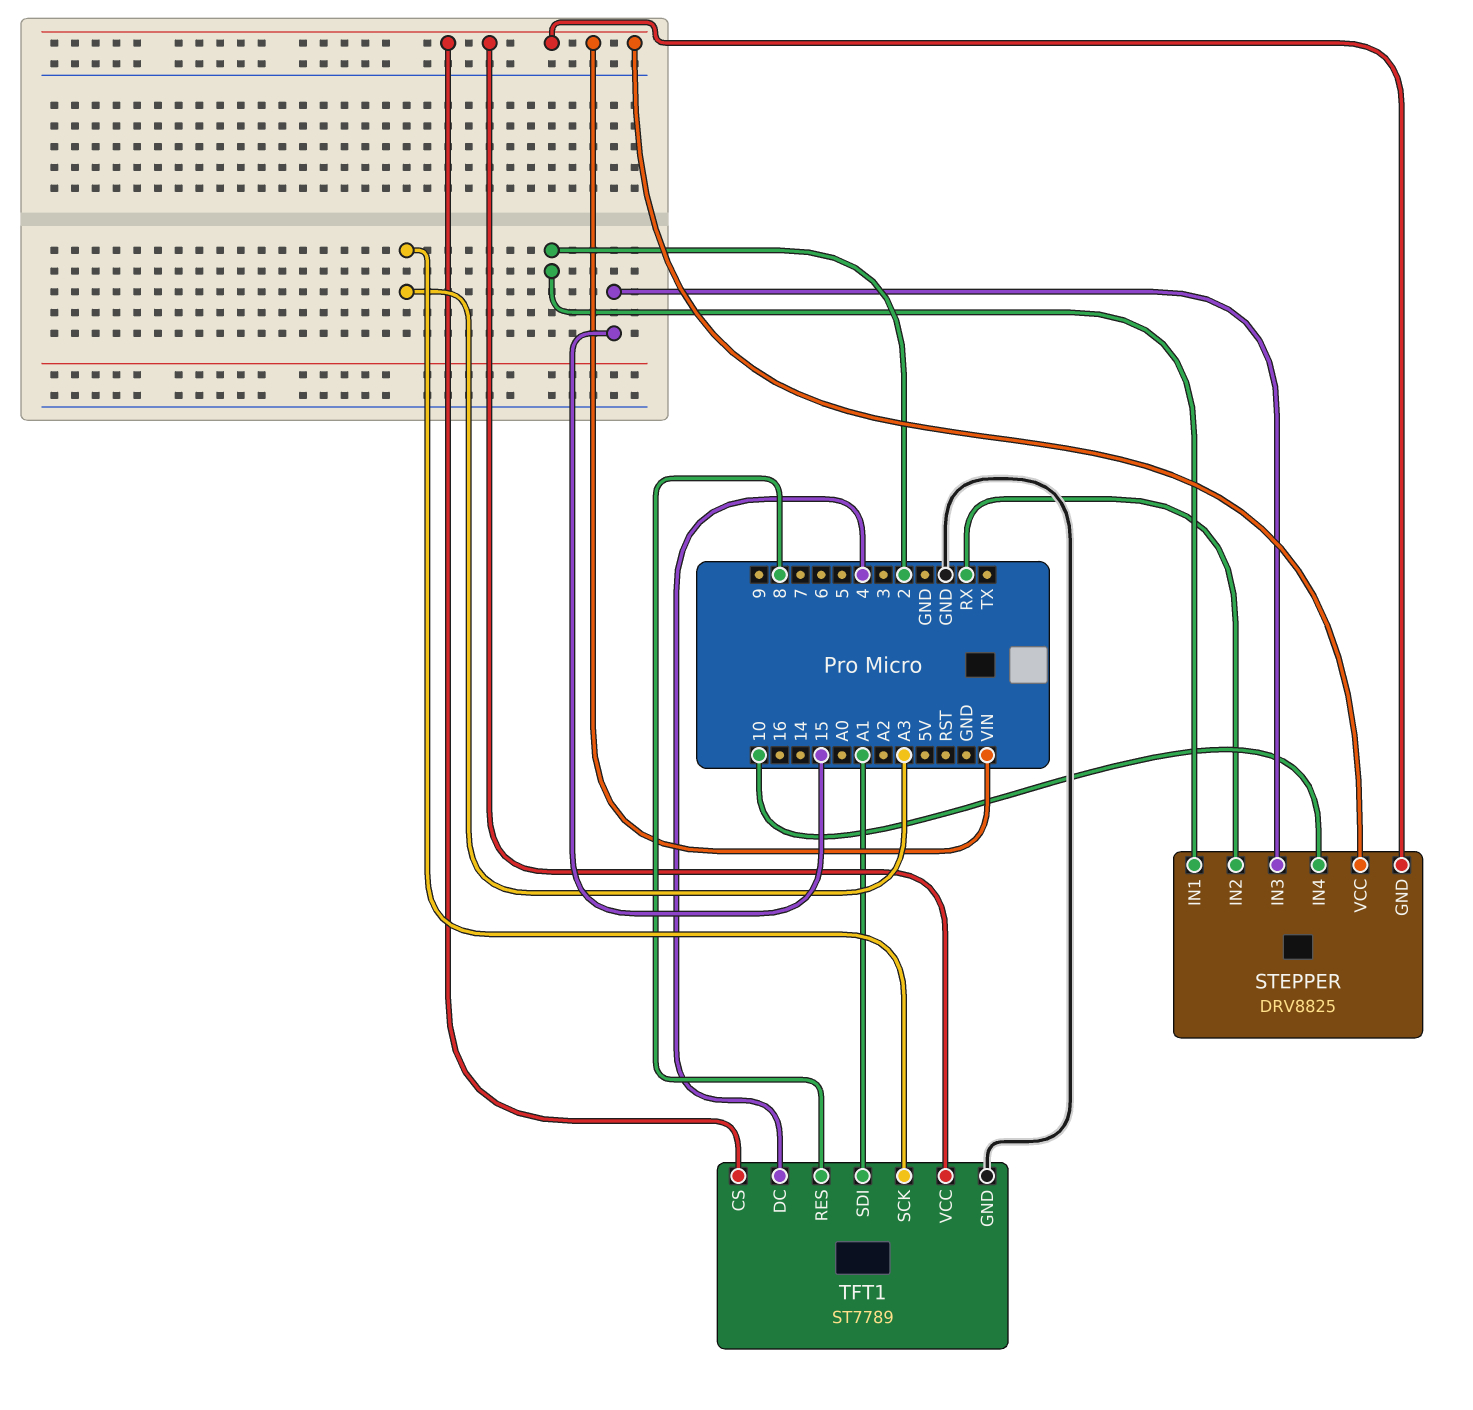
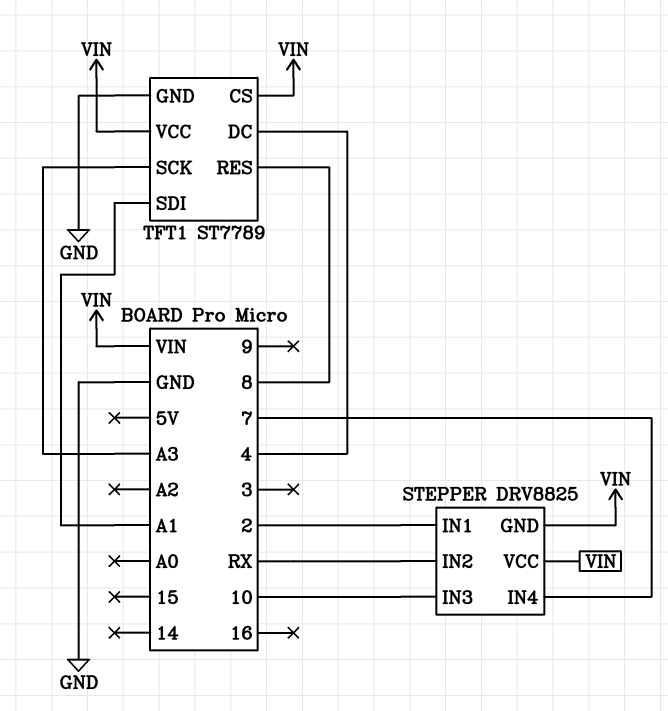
STEPPER pin IN3: 15 -> 10
STEPPER pin IN4: 10 -> 7

